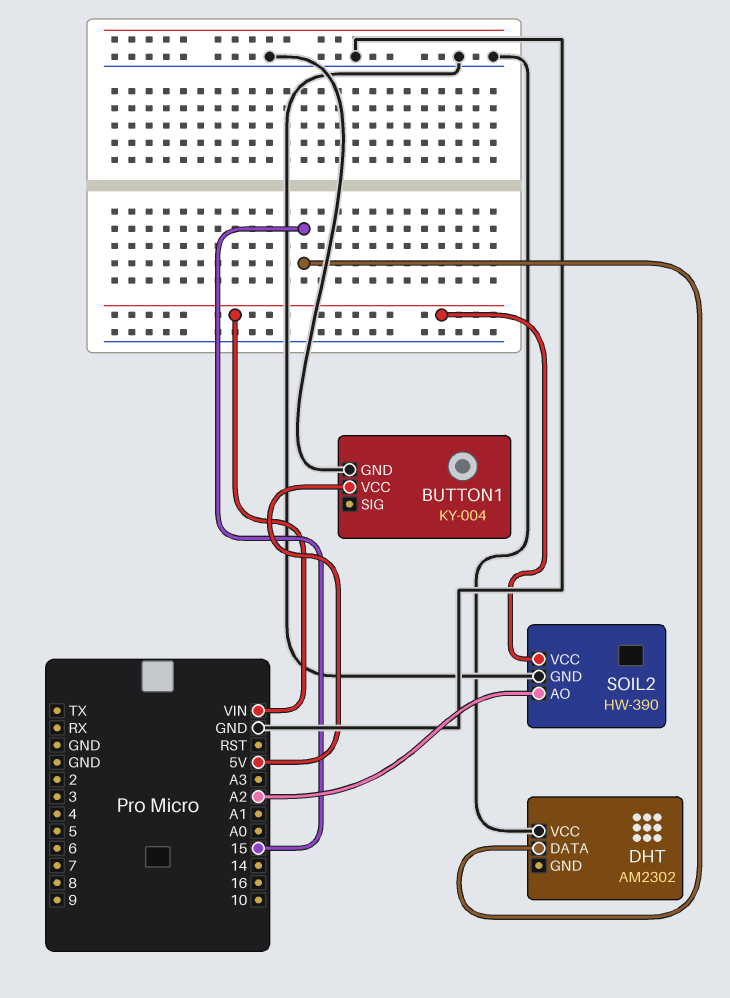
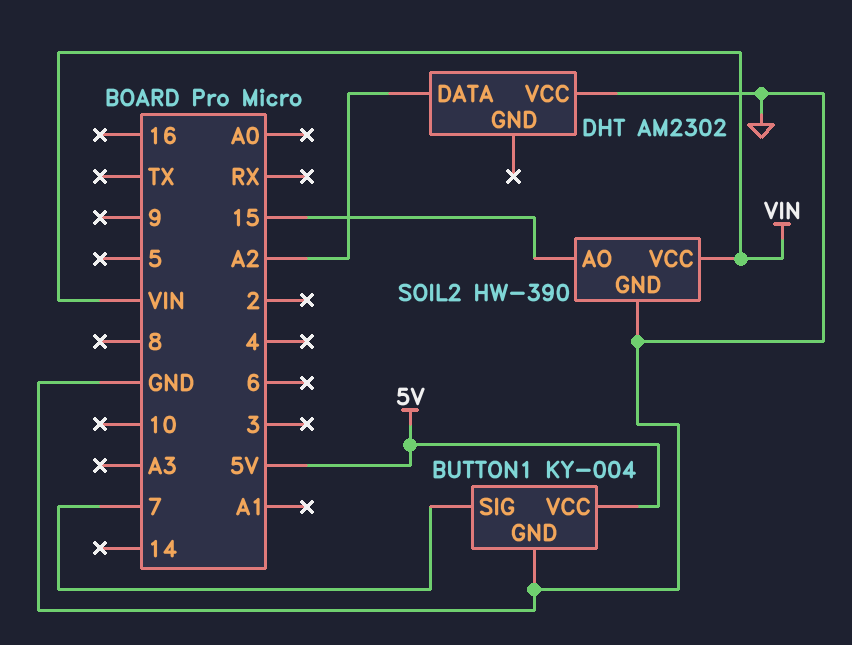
BUTTON1 pin SIG: none -> 7
DHT pin DATA: 15 -> A2
SOIL2 pin AO: A2 -> 15

